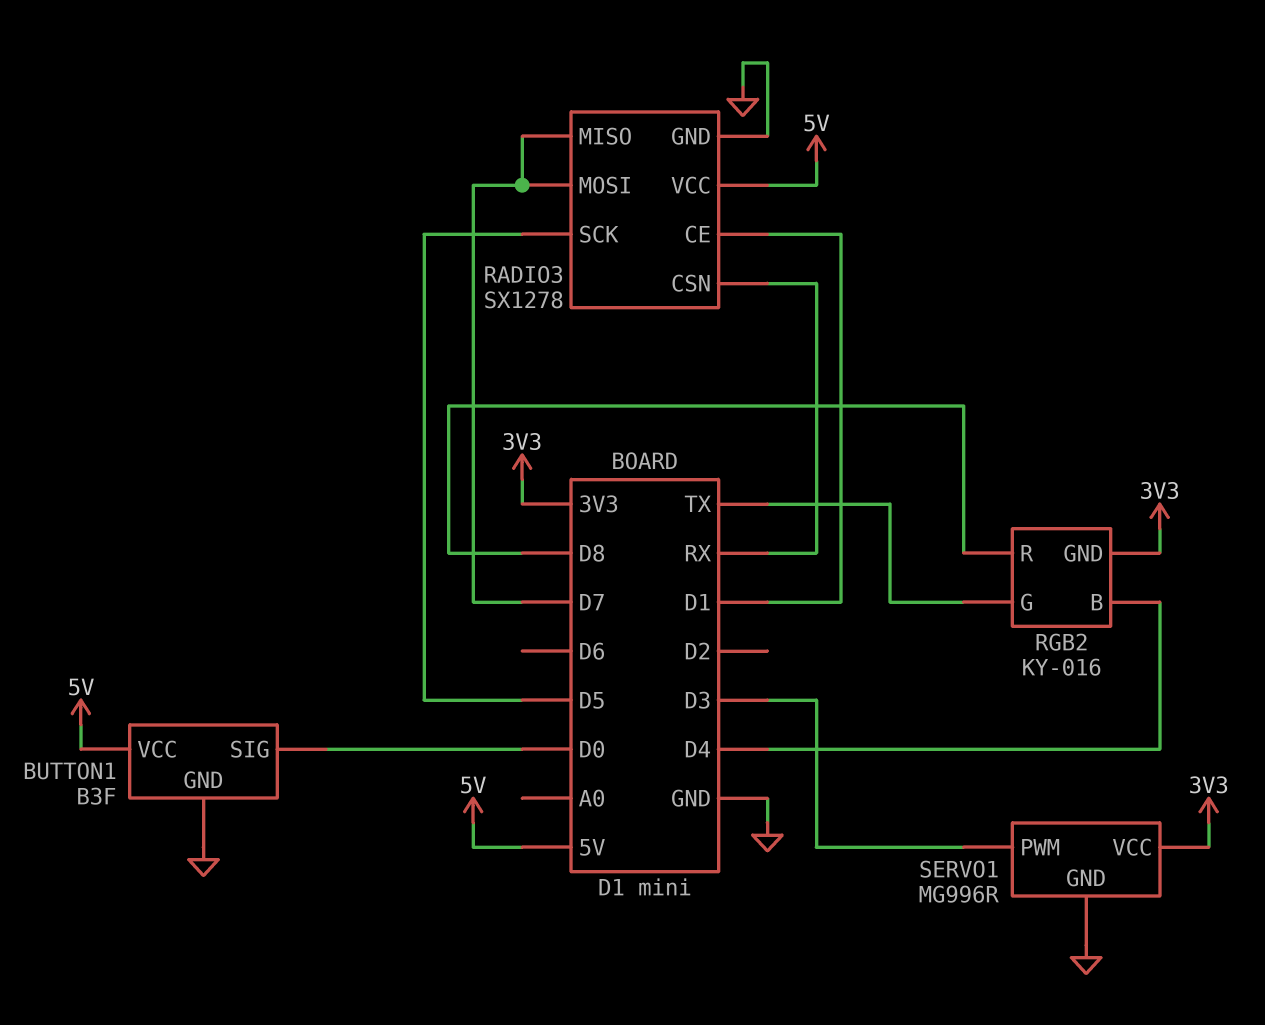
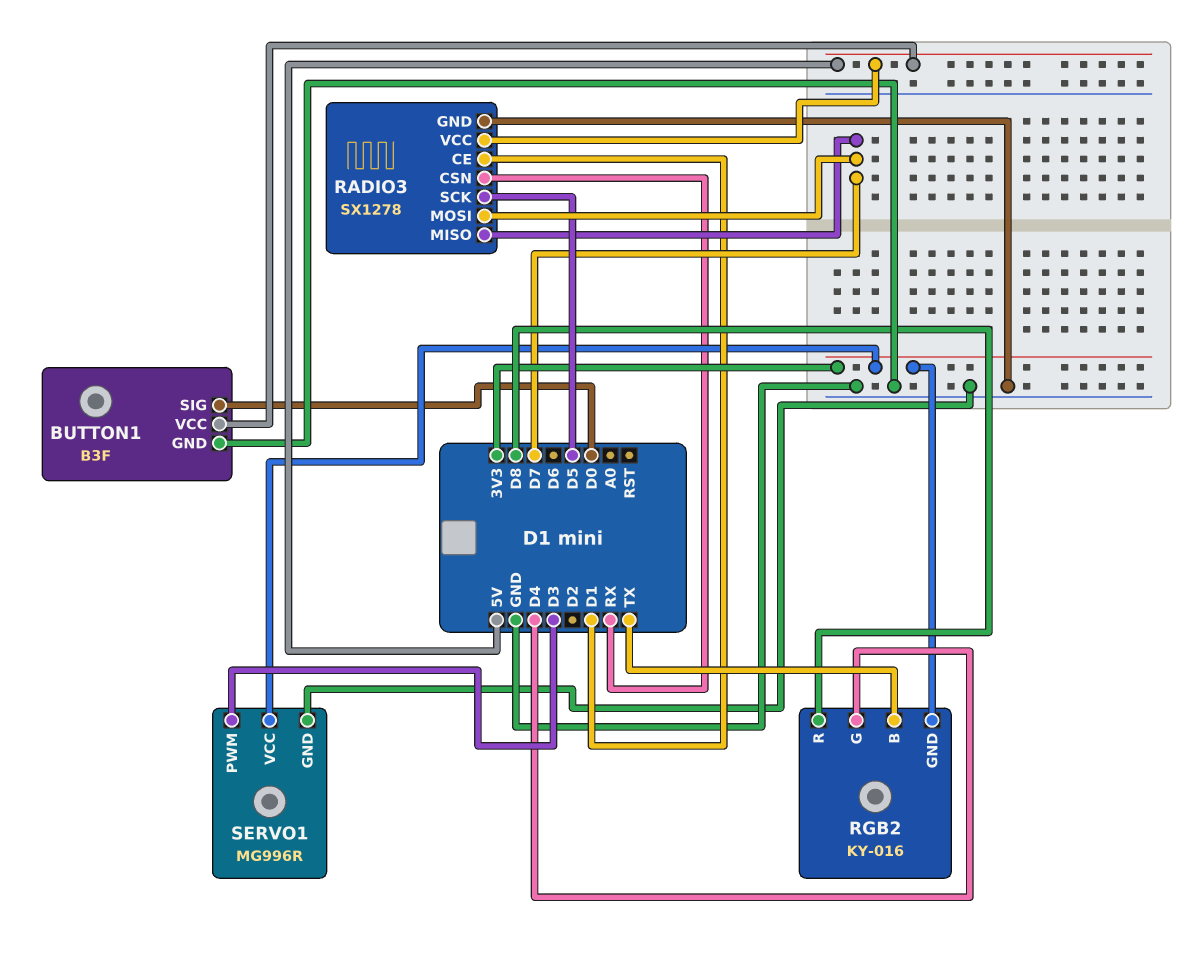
RGB2 pin B: D4 -> TX
RGB2 pin G: TX -> D4

